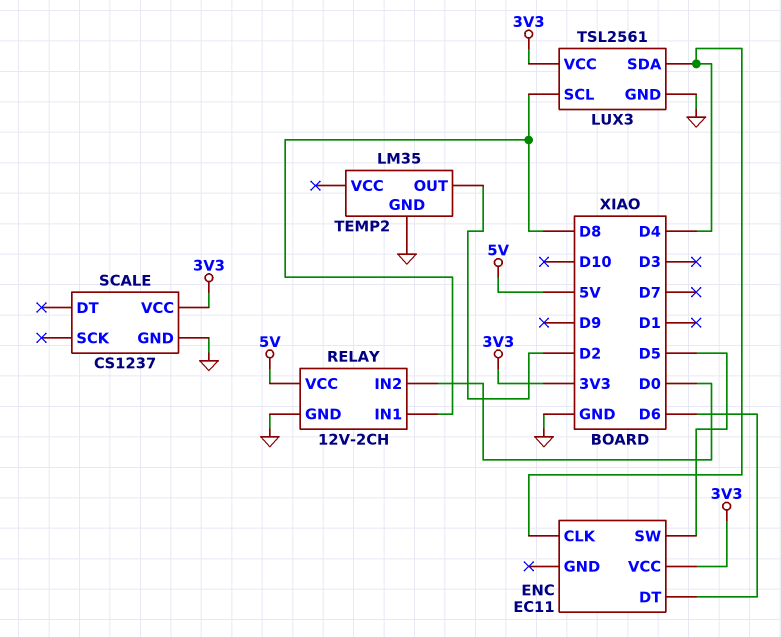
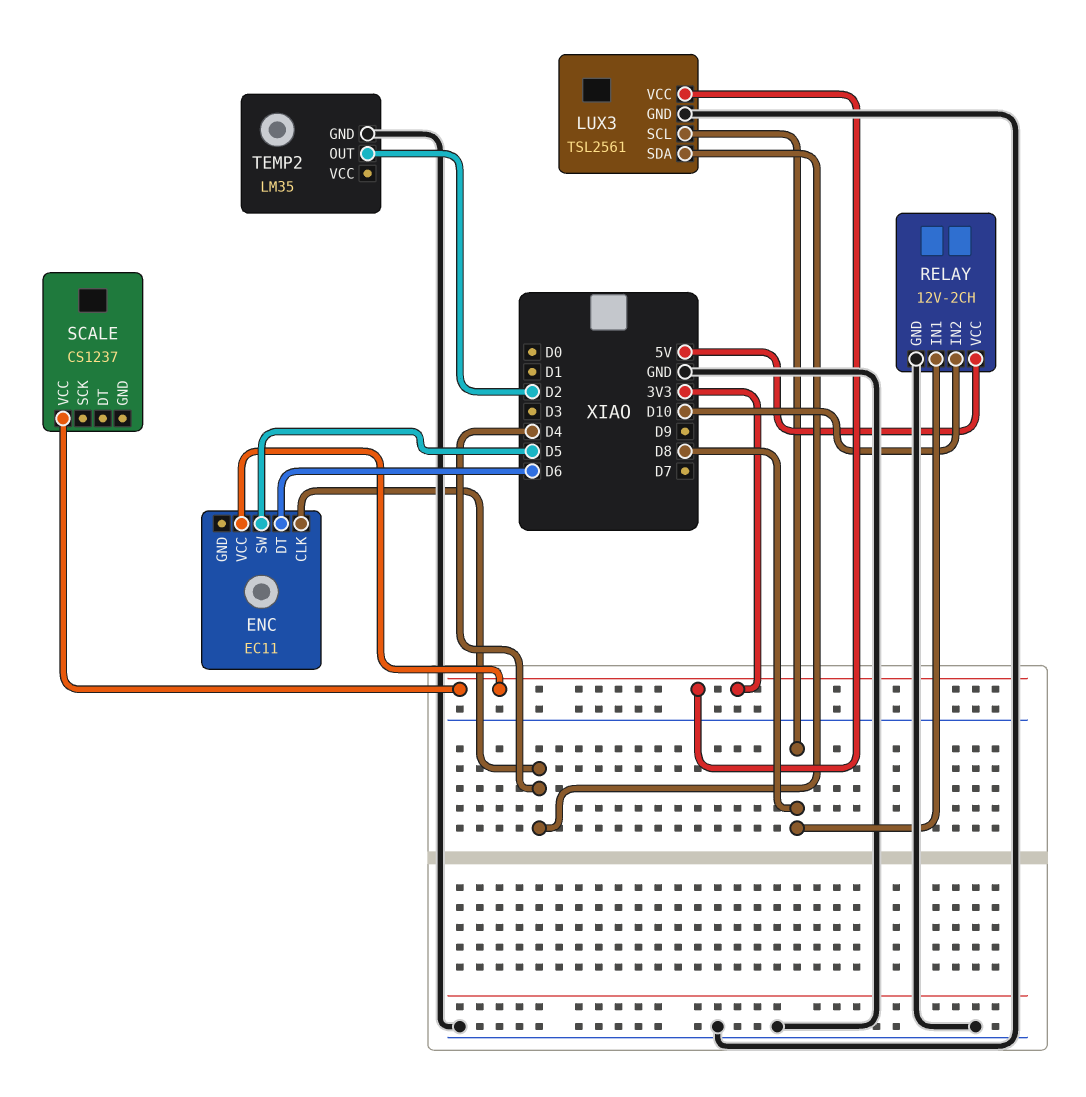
RELAY pin IN2: D0 -> D10
SCALE pin GND: GND -> none

